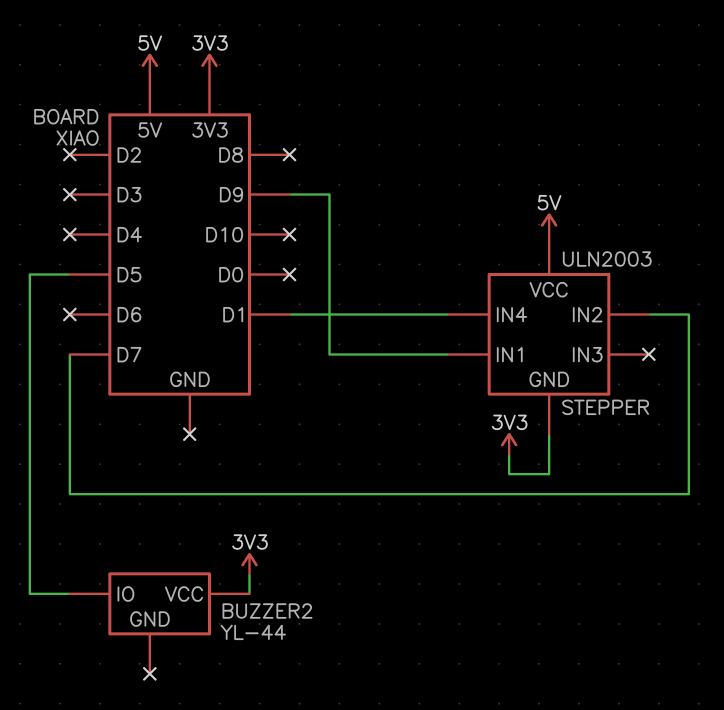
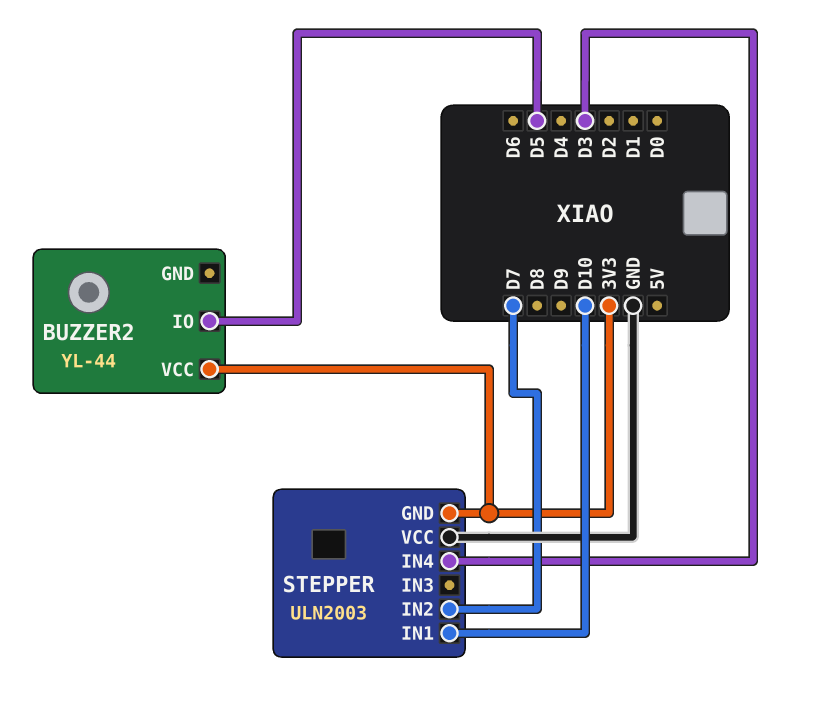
STEPPER pin IN1: D9 -> D10
STEPPER pin IN4: D1 -> D3
STEPPER pin VCC: 5V -> GND

